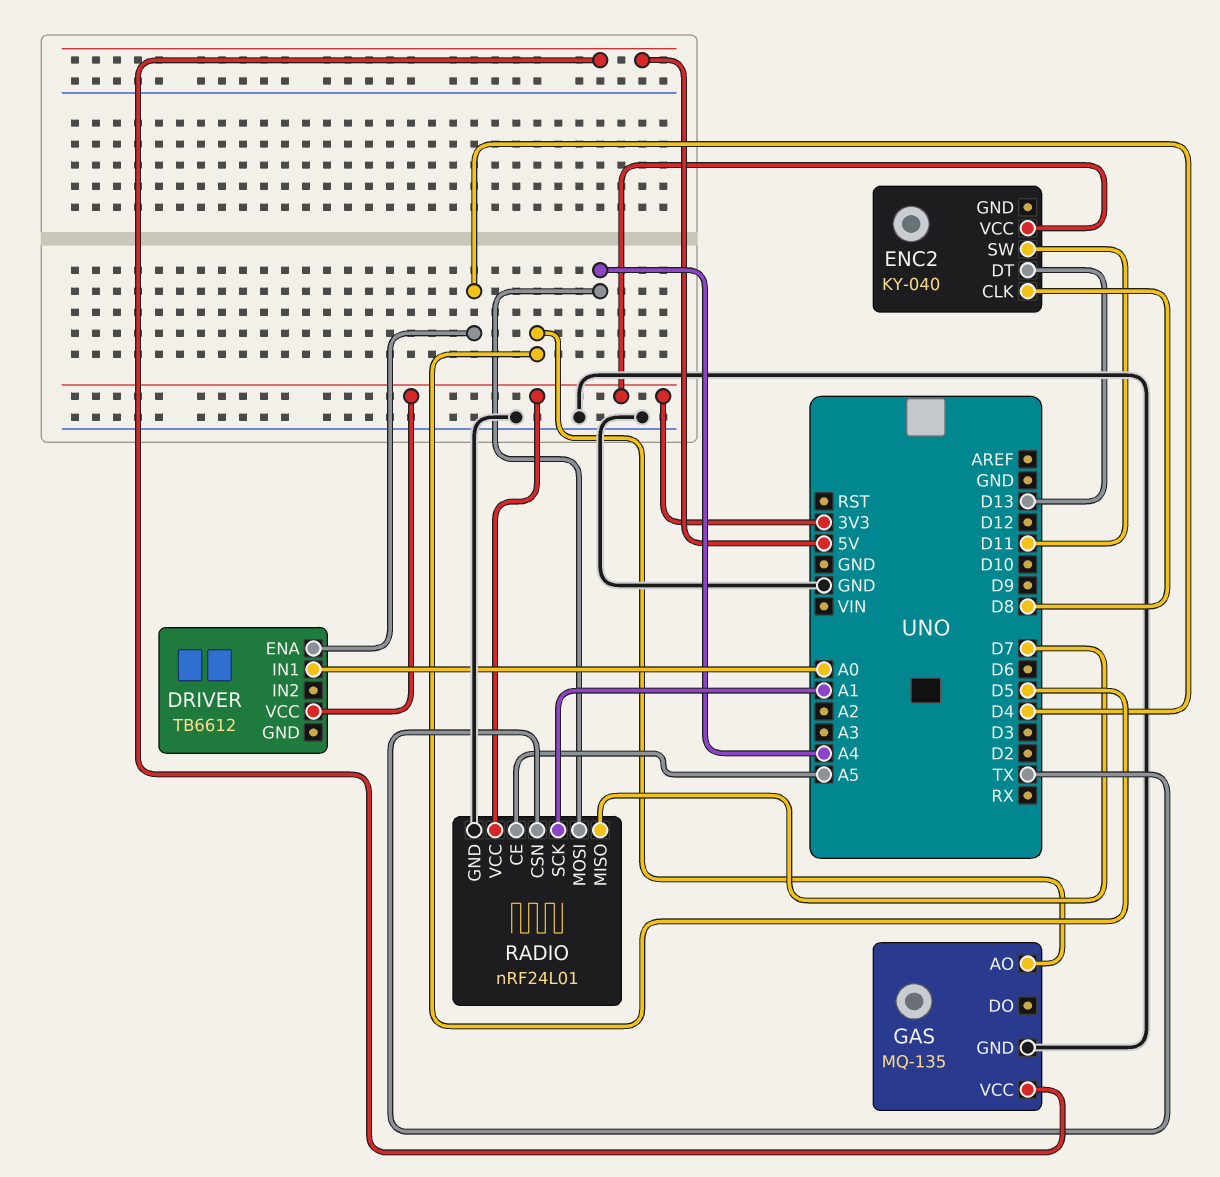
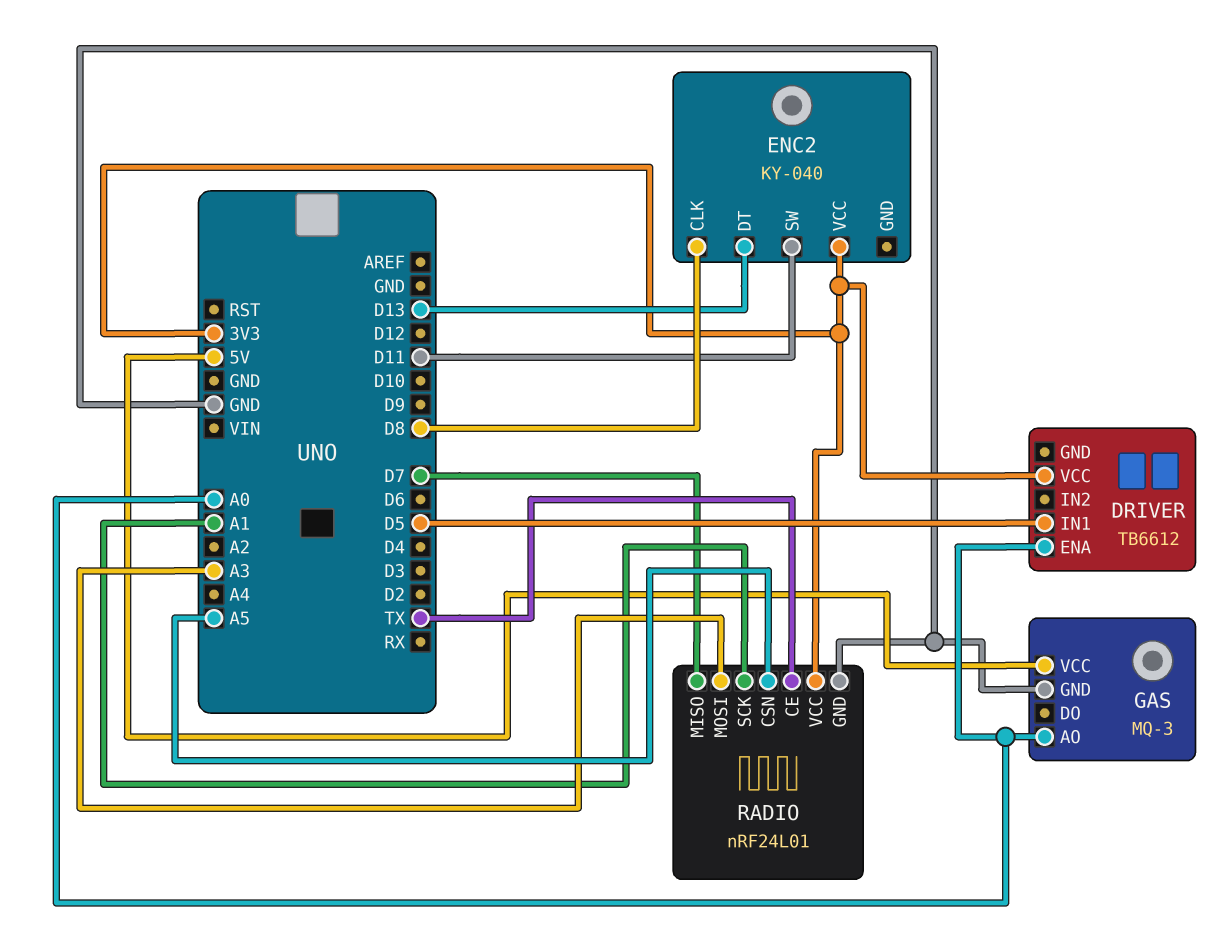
DRIVER pin ENA: D4 -> A0
DRIVER pin IN1: A0 -> D5
GAS: MQ-135 -> MQ-3
GAS pin AO: D5 -> A0
RADIO pin CE: A5 -> TX
RADIO pin CSN: TX -> A5
RADIO pin MOSI: A4 -> A3

